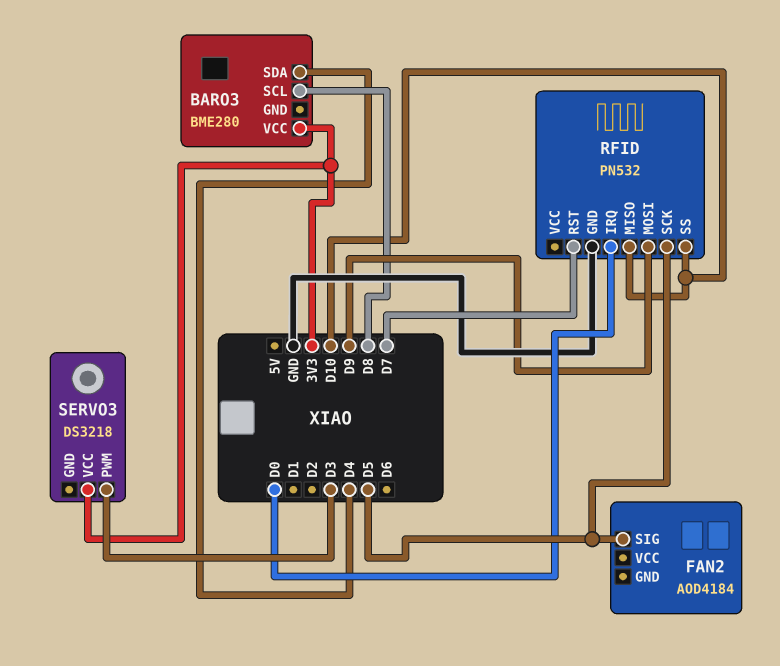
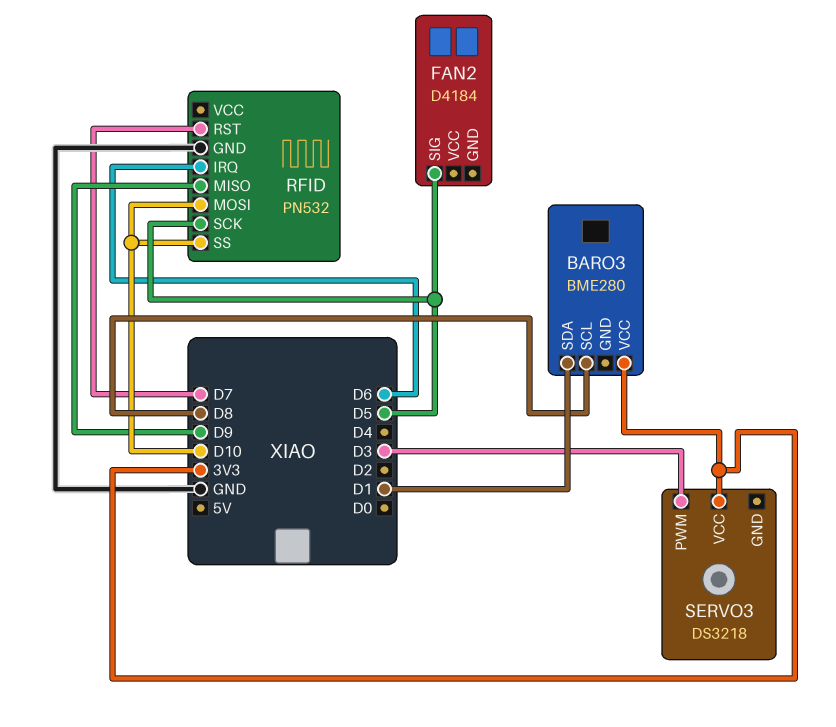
BARO3 pin SDA: D4 -> D1
FAN2: AOD4184 -> D4184
RFID pin IRQ: D0 -> D6
RFID pin MISO: D10 -> D9
RFID pin MOSI: D9 -> D10

